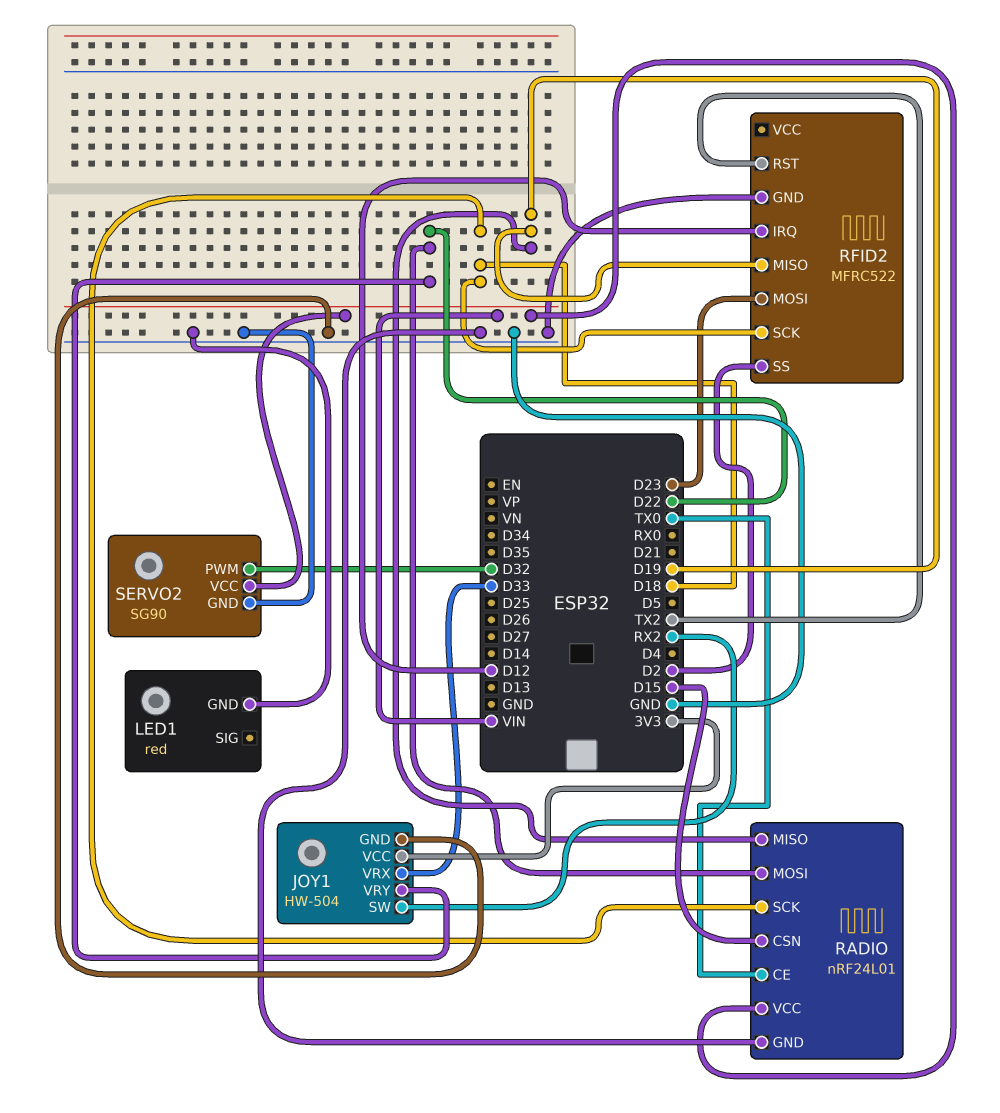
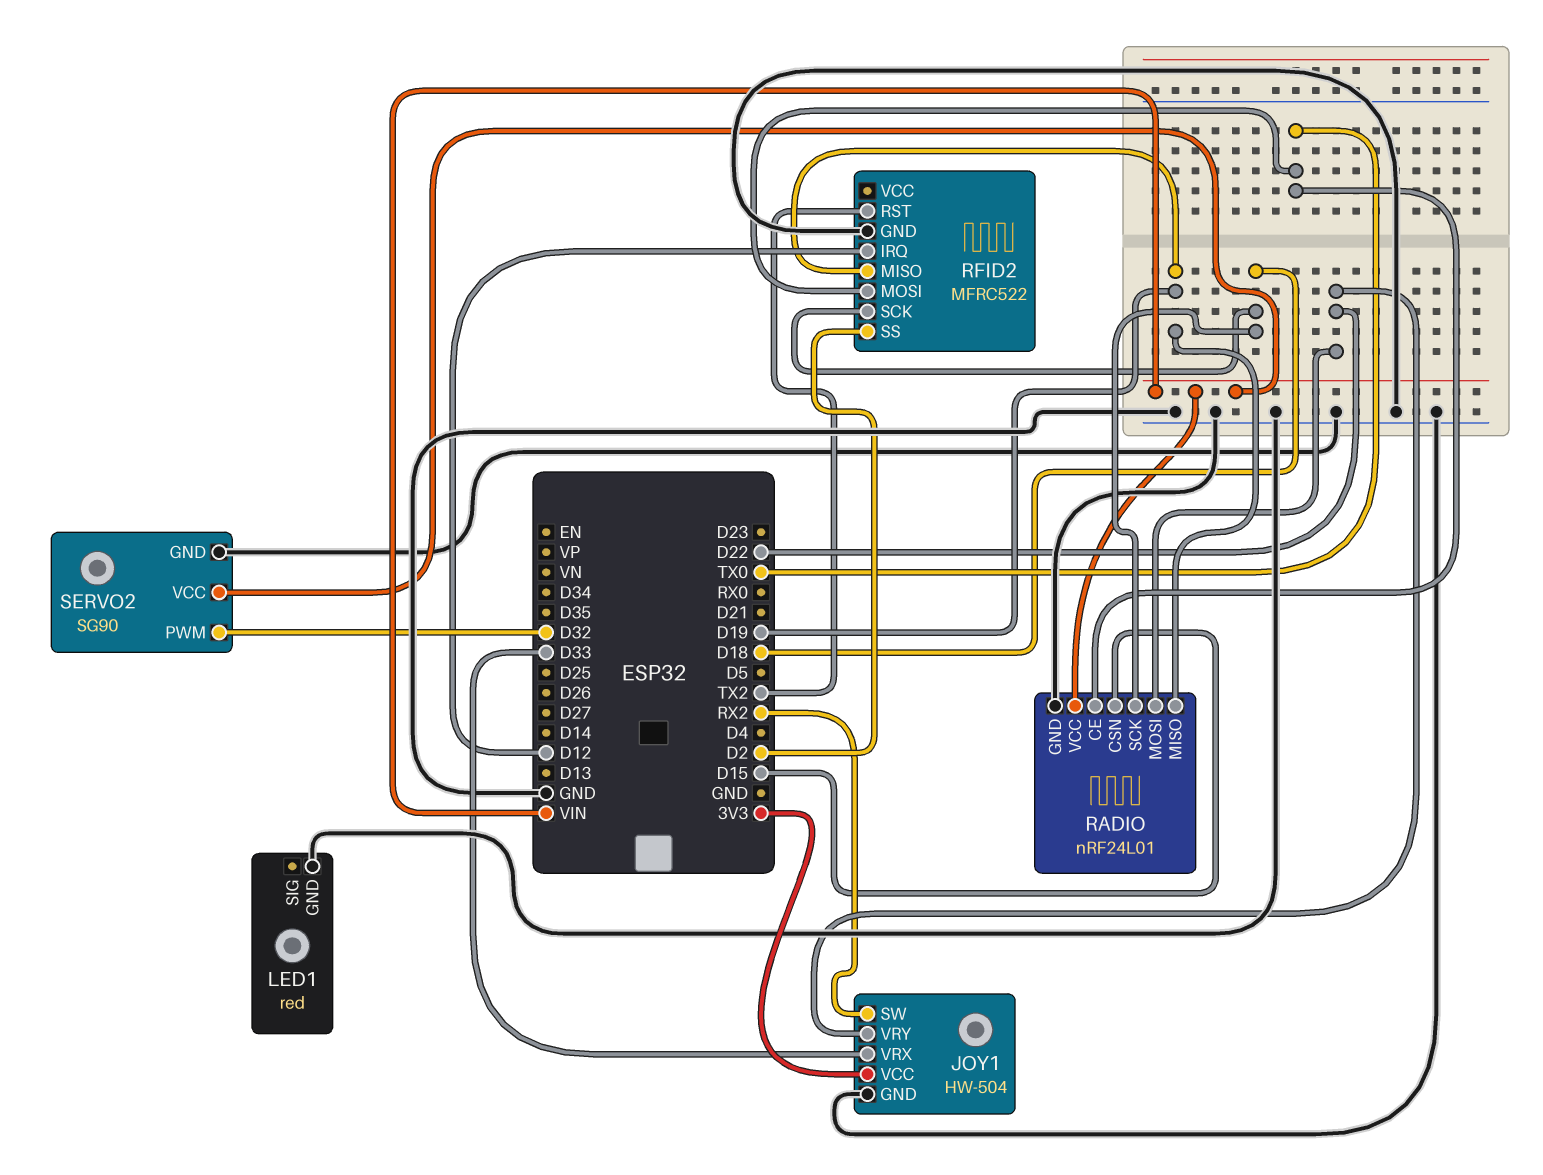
RFID2 pin MOSI: D23 -> TX0

